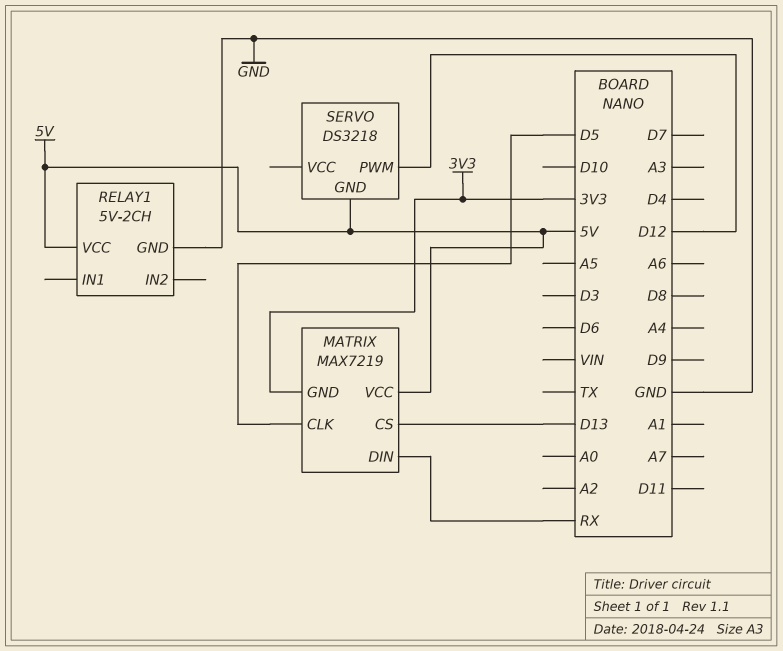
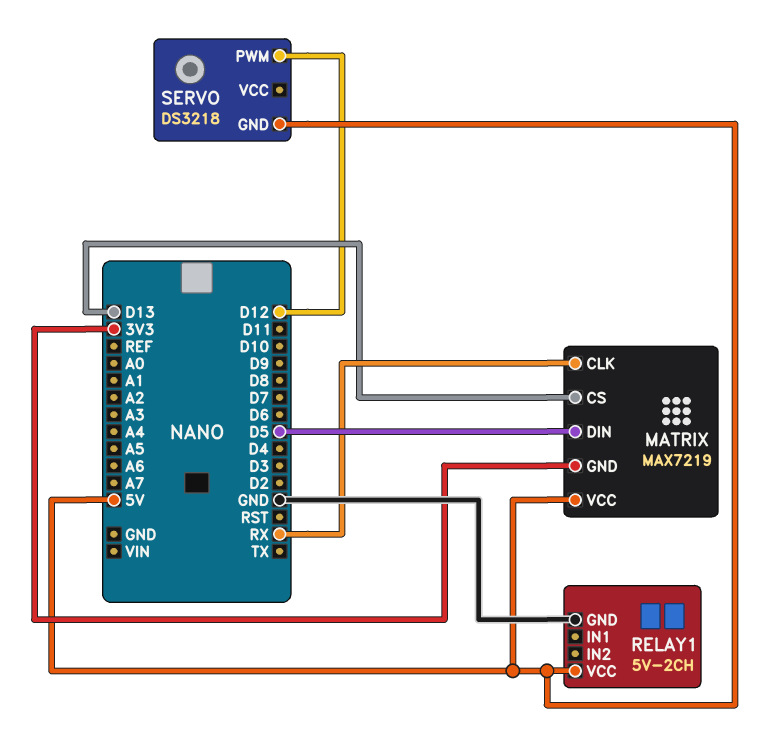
MATRIX pin CLK: D5 -> RX
MATRIX pin DIN: RX -> D5

